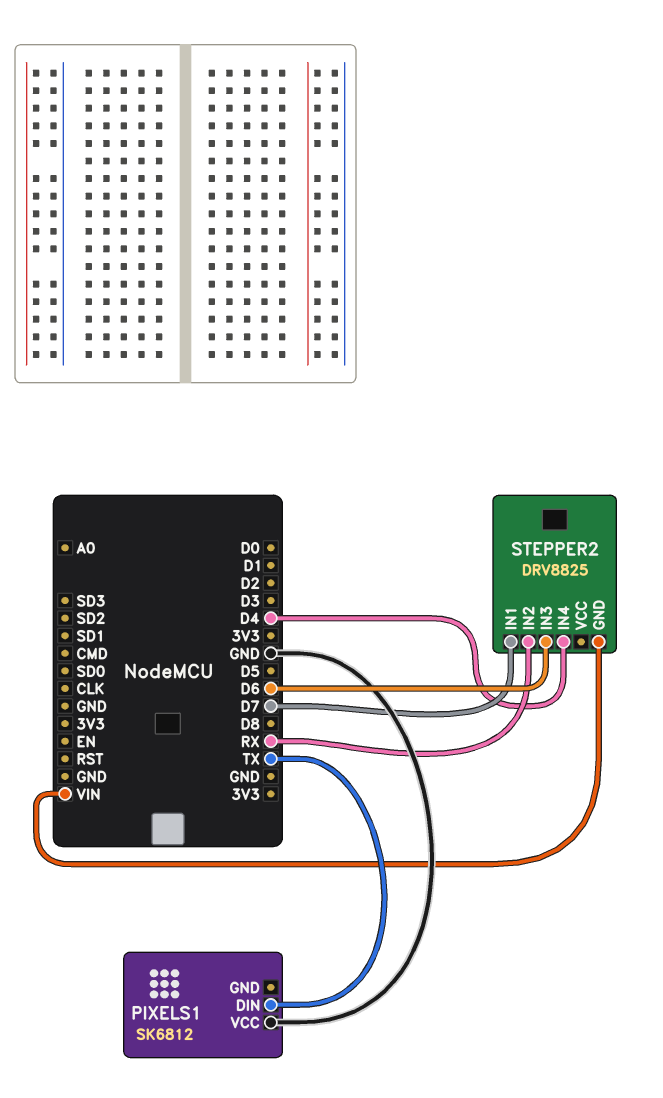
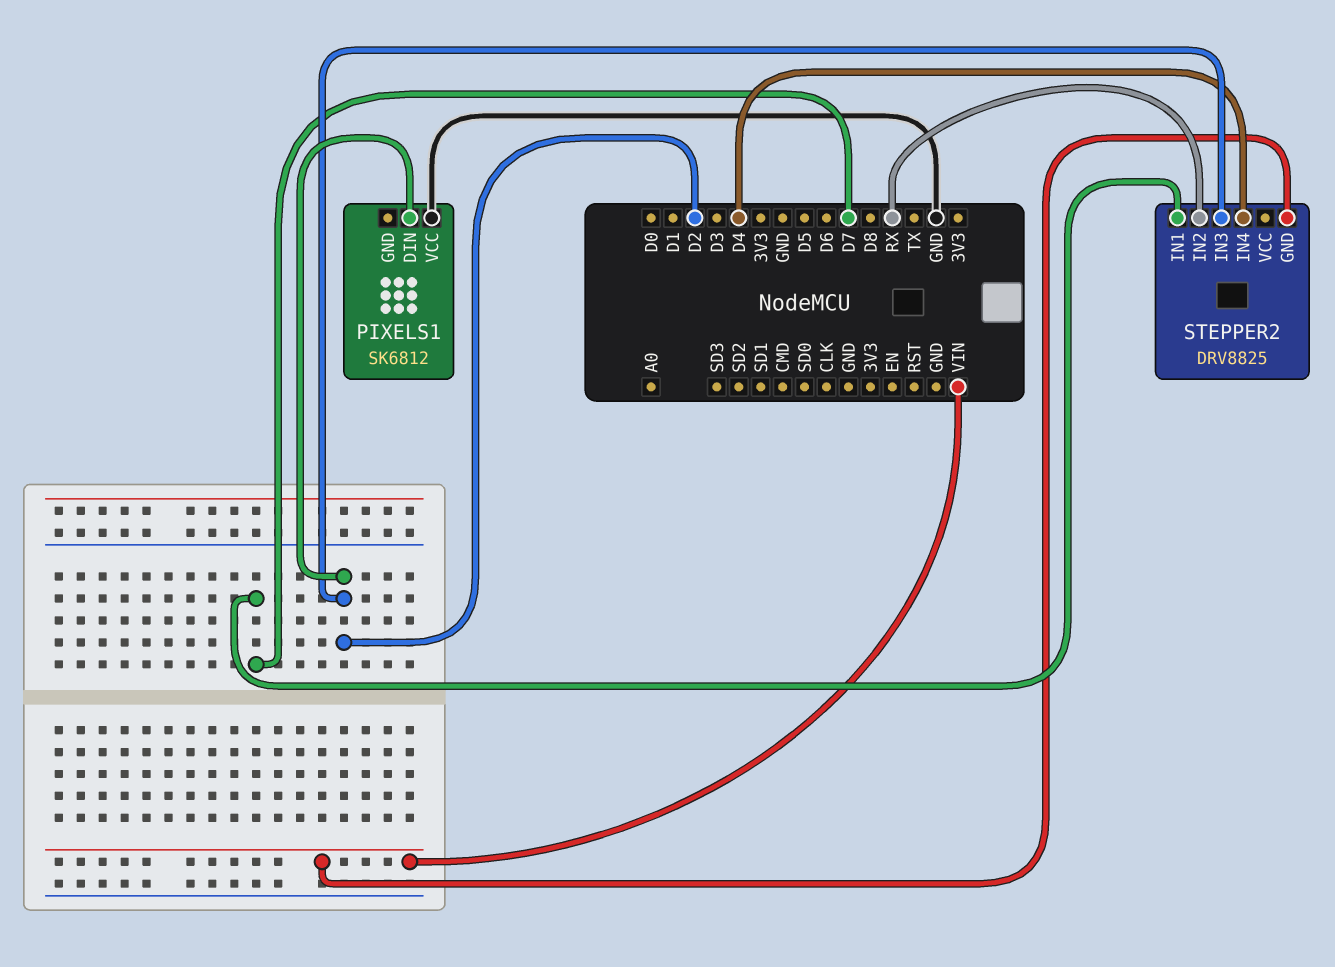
PIXELS1 pin DIN: TX -> D2
STEPPER2 pin IN3: D6 -> D2

